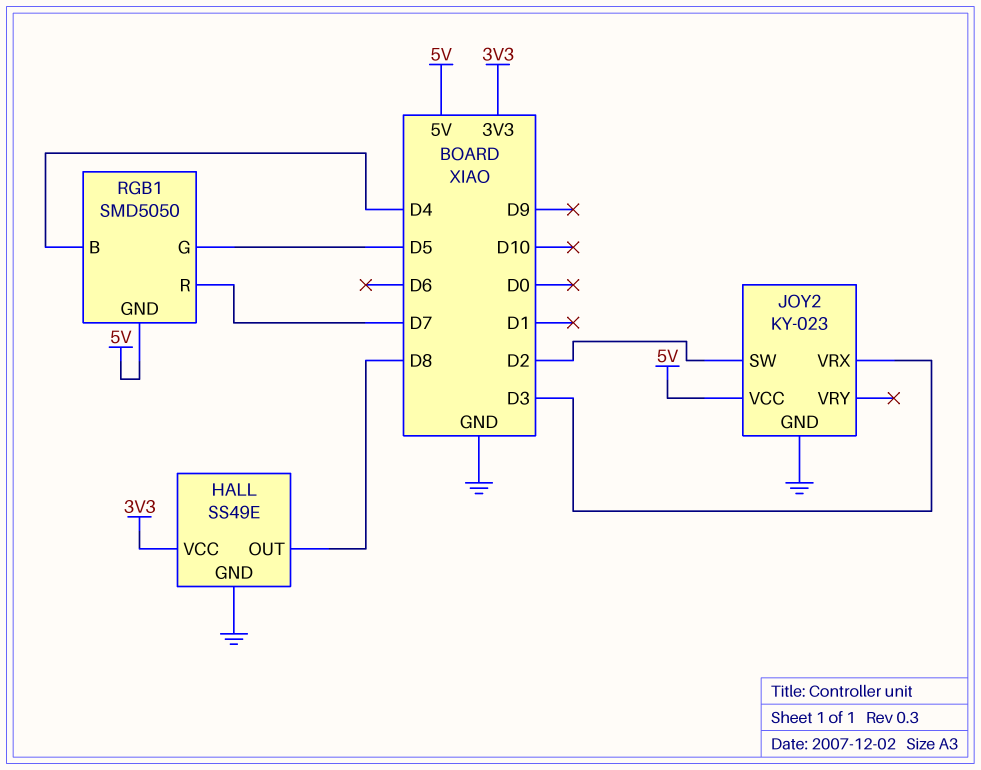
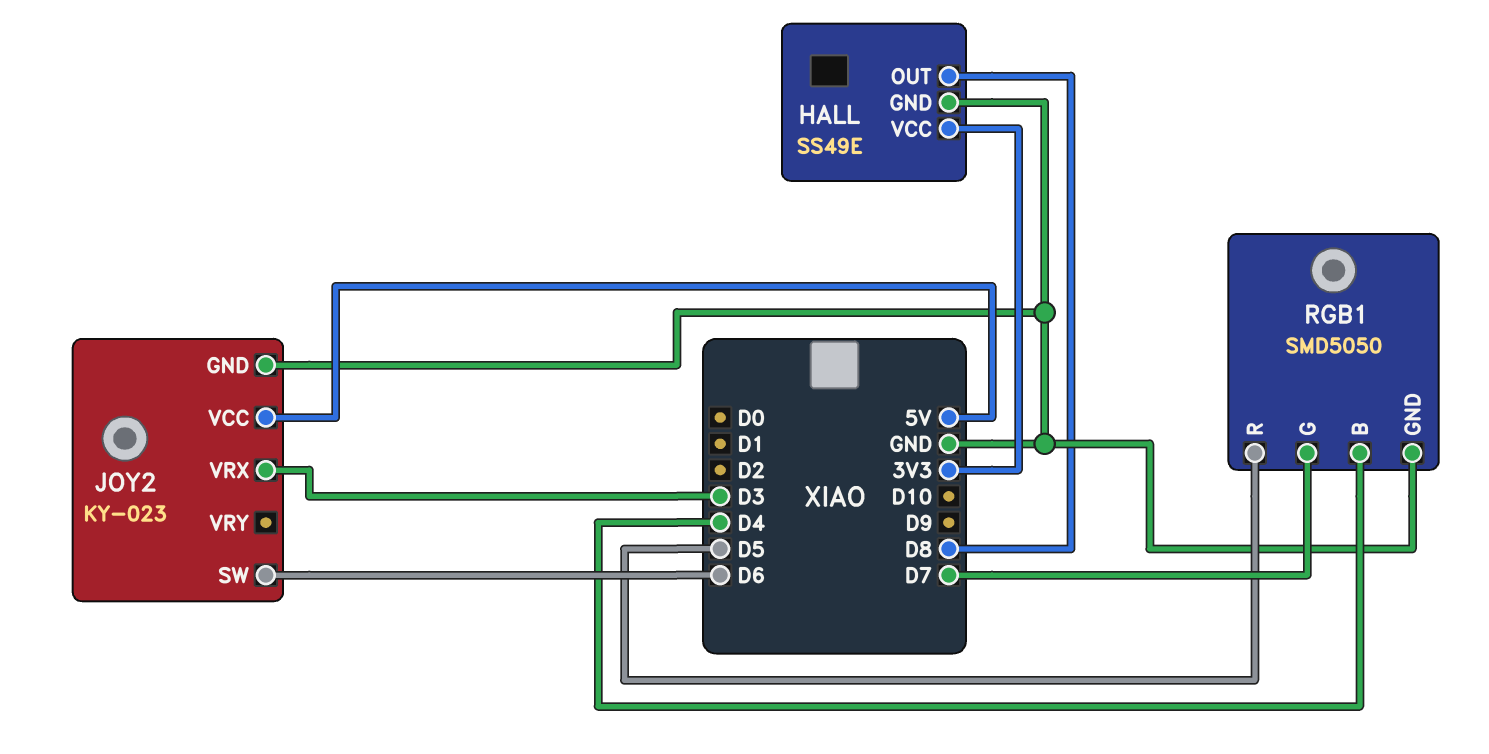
JOY2 pin SW: D2 -> D6
RGB1 pin G: D5 -> D7
RGB1 pin GND: 5V -> GND
RGB1 pin R: D7 -> D5

